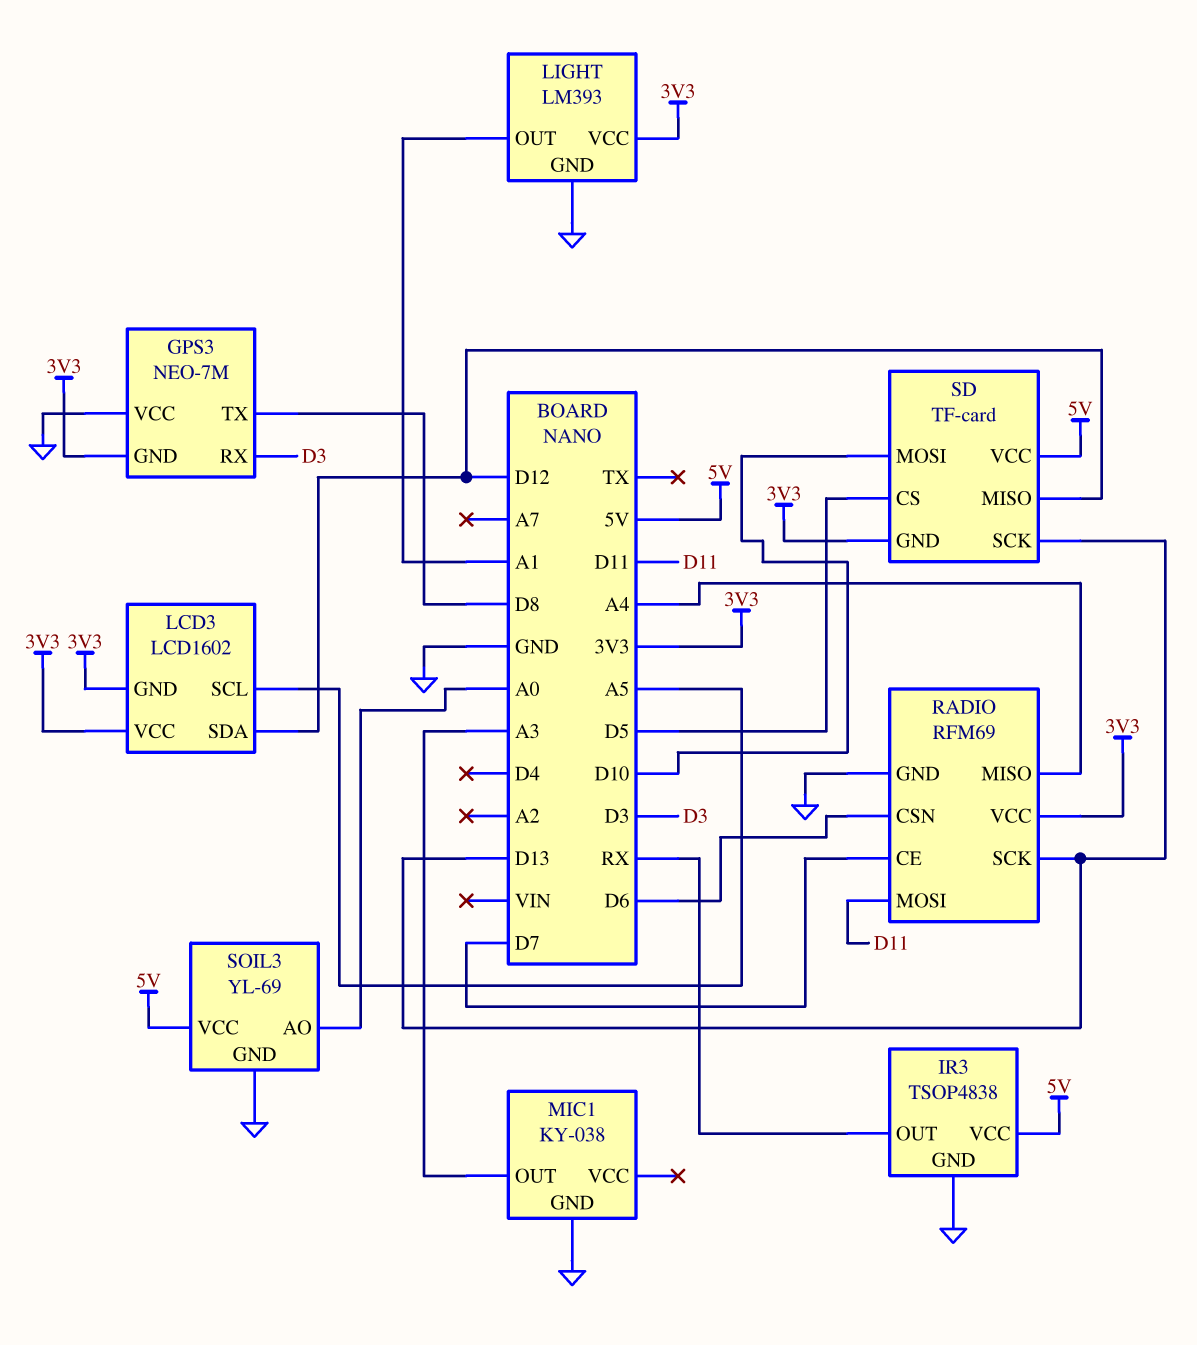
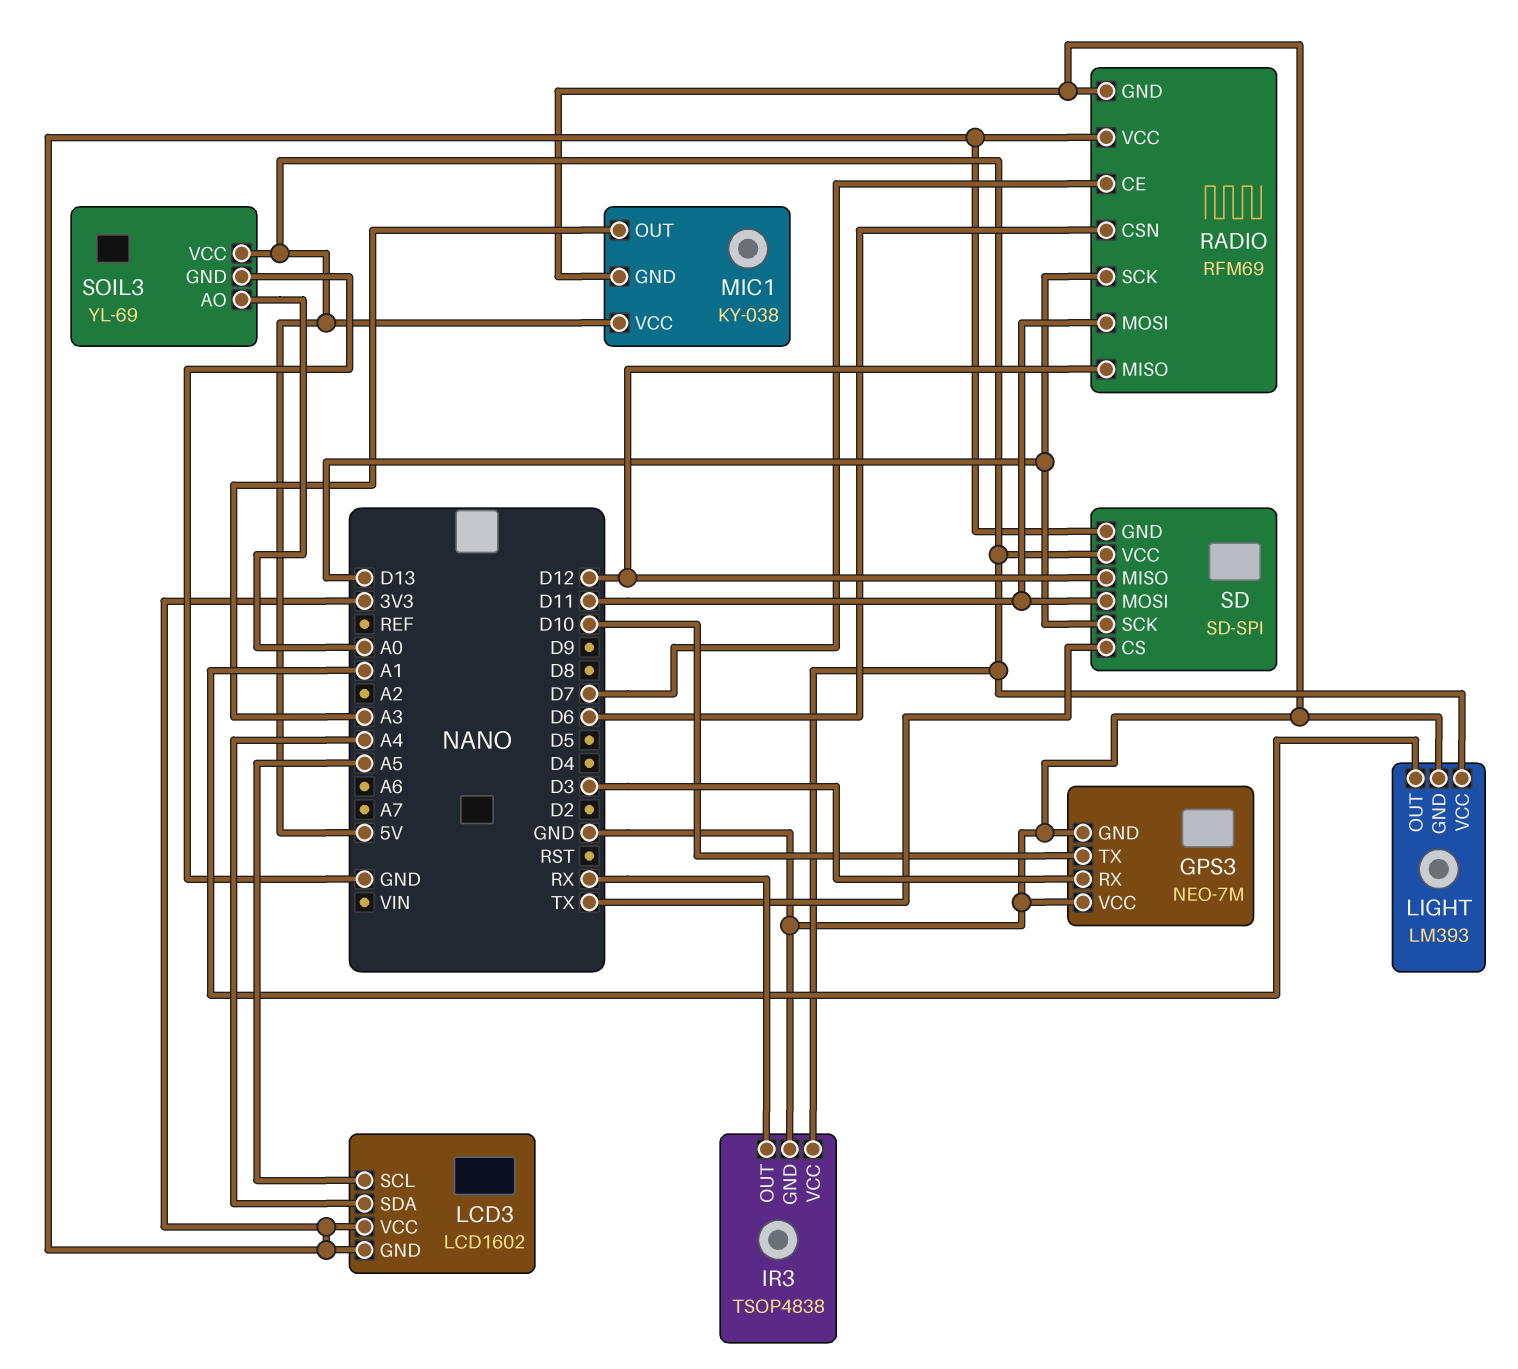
GPS3 pin GND: 3V3 -> GND
GPS3 pin TX: D8 -> D10
LCD3 pin SDA: D12 -> A4
LIGHT pin VCC: 3V3 -> 5V
MIC1 pin VCC: none -> 5V
RADIO pin MISO: A4 -> D12
SD: TF-card -> SD-SPI
SD pin CS: D5 -> TX
SD pin MOSI: D10 -> D11

